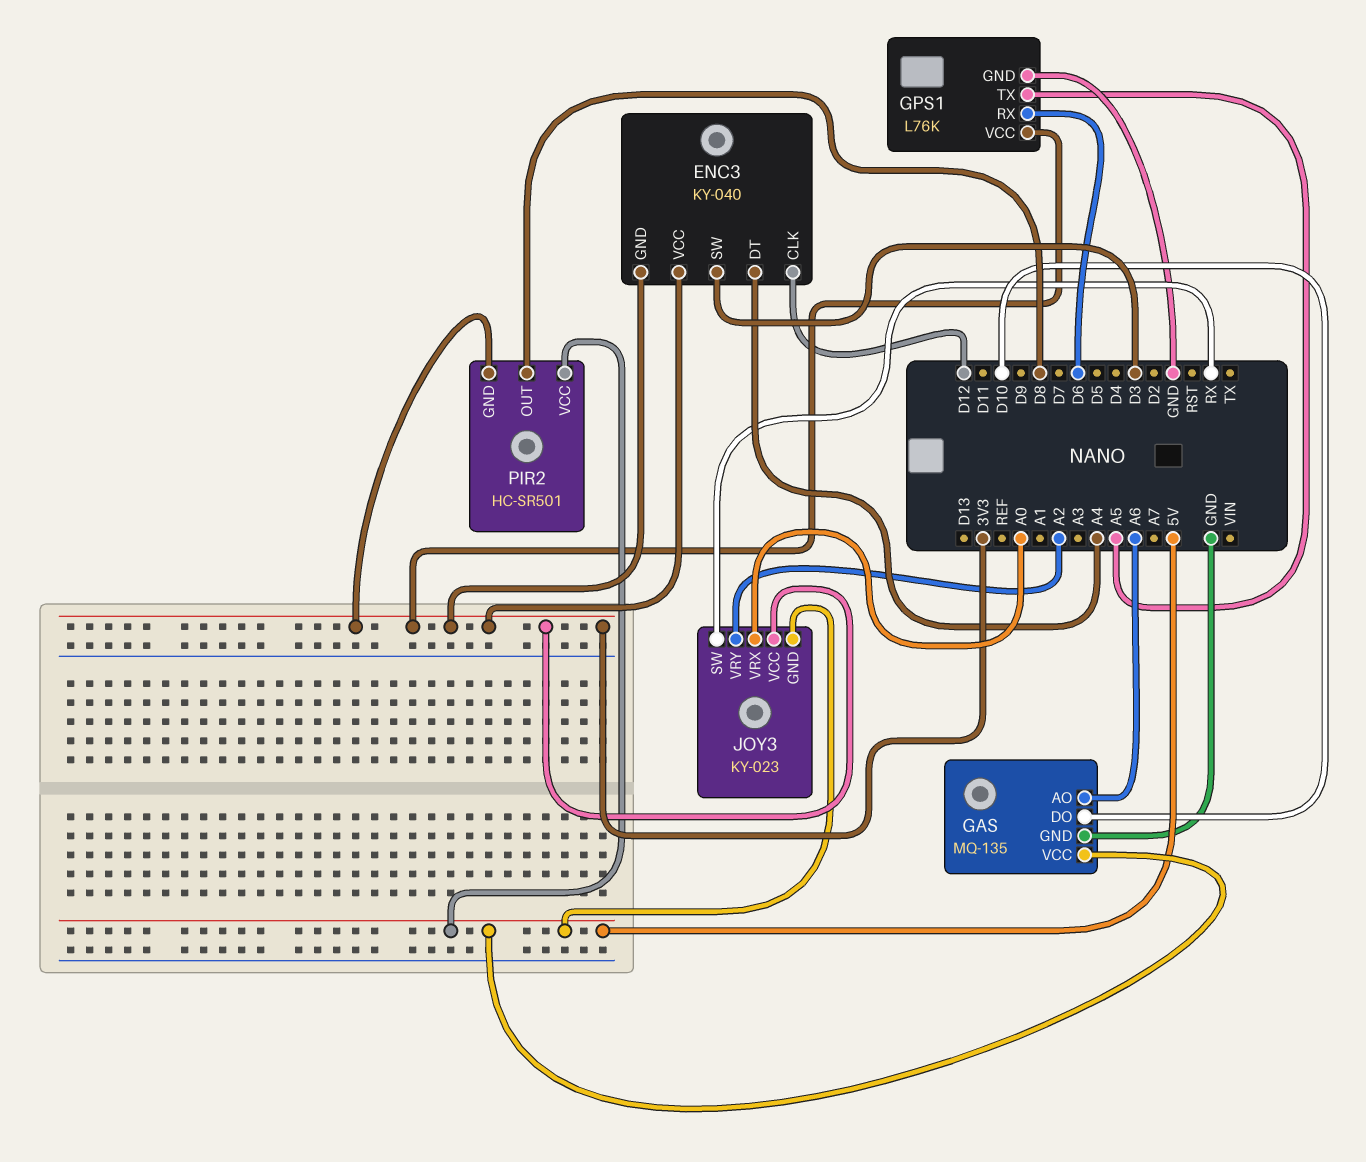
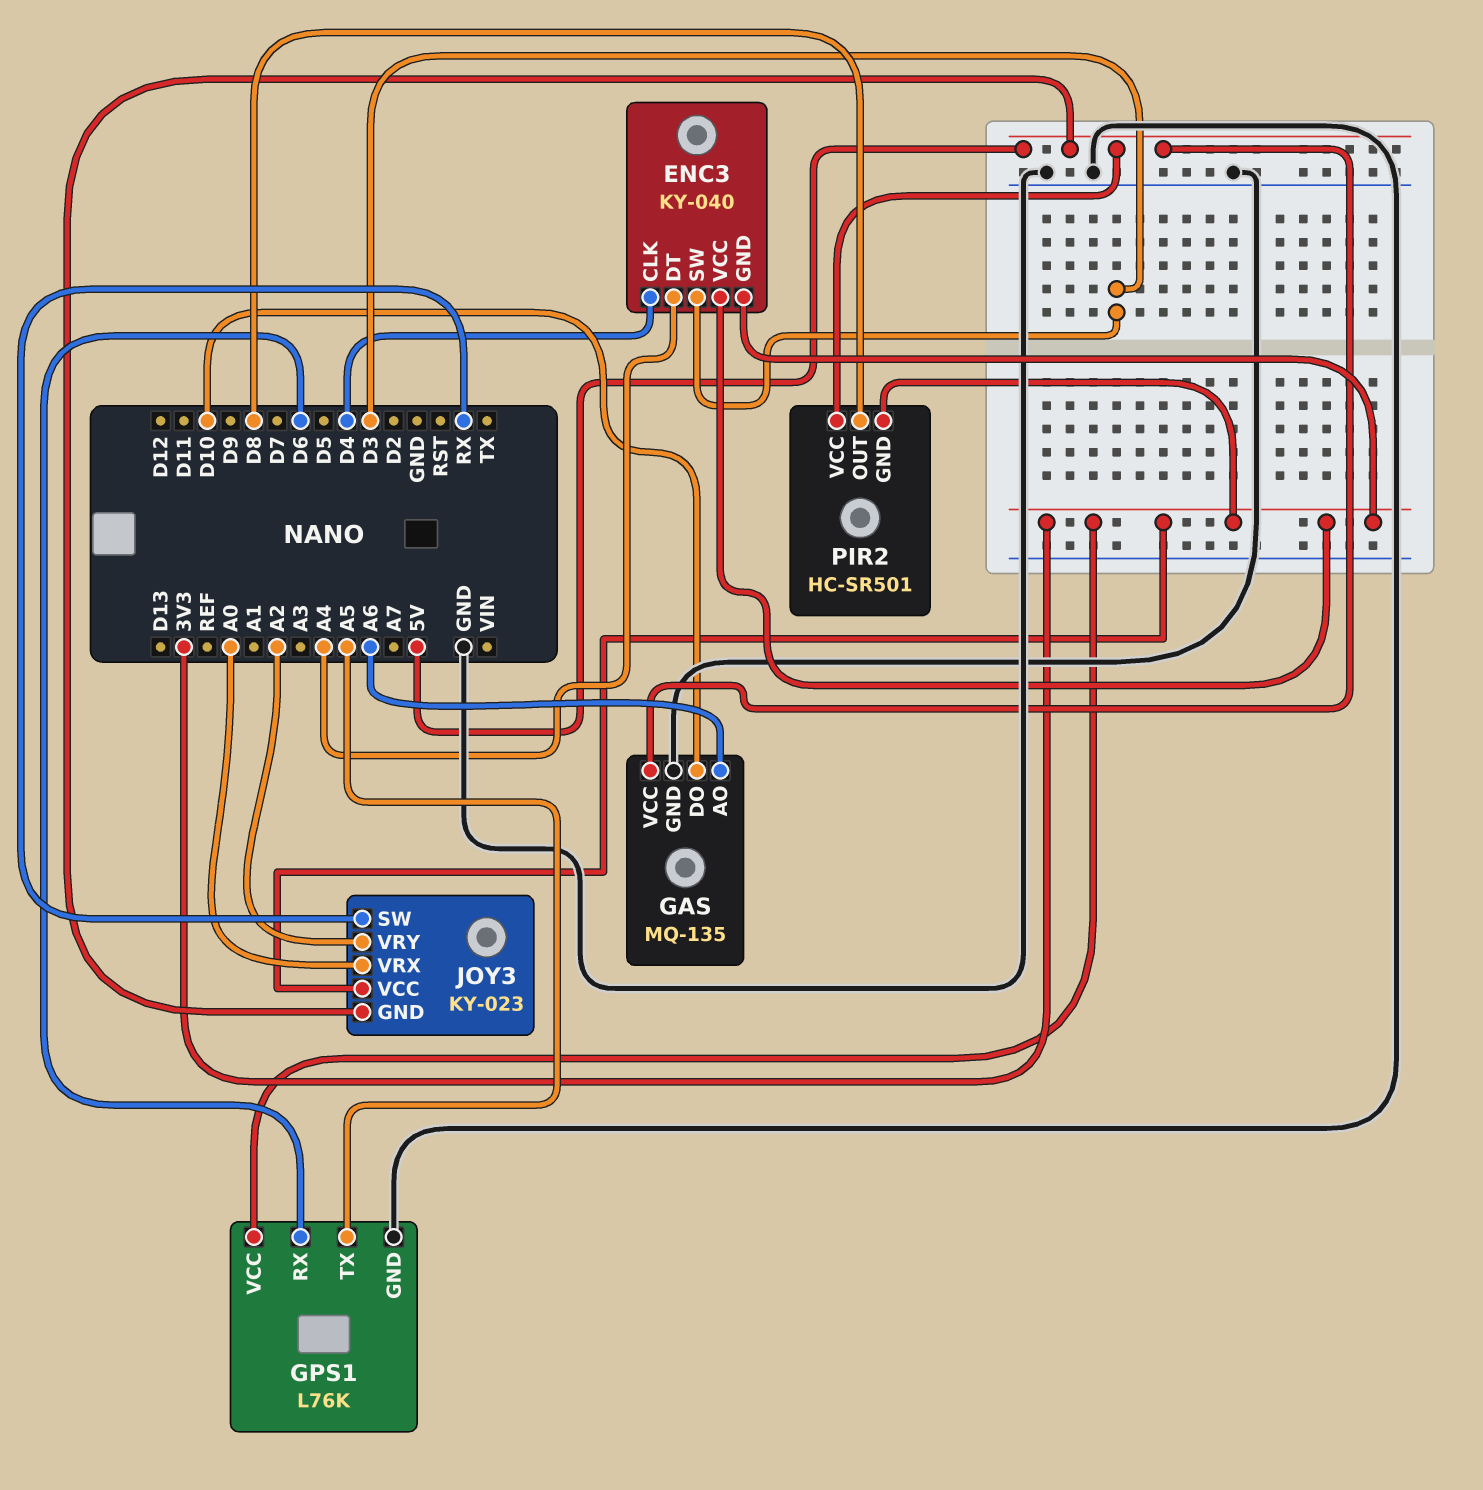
ENC3 pin CLK: D12 -> D4

